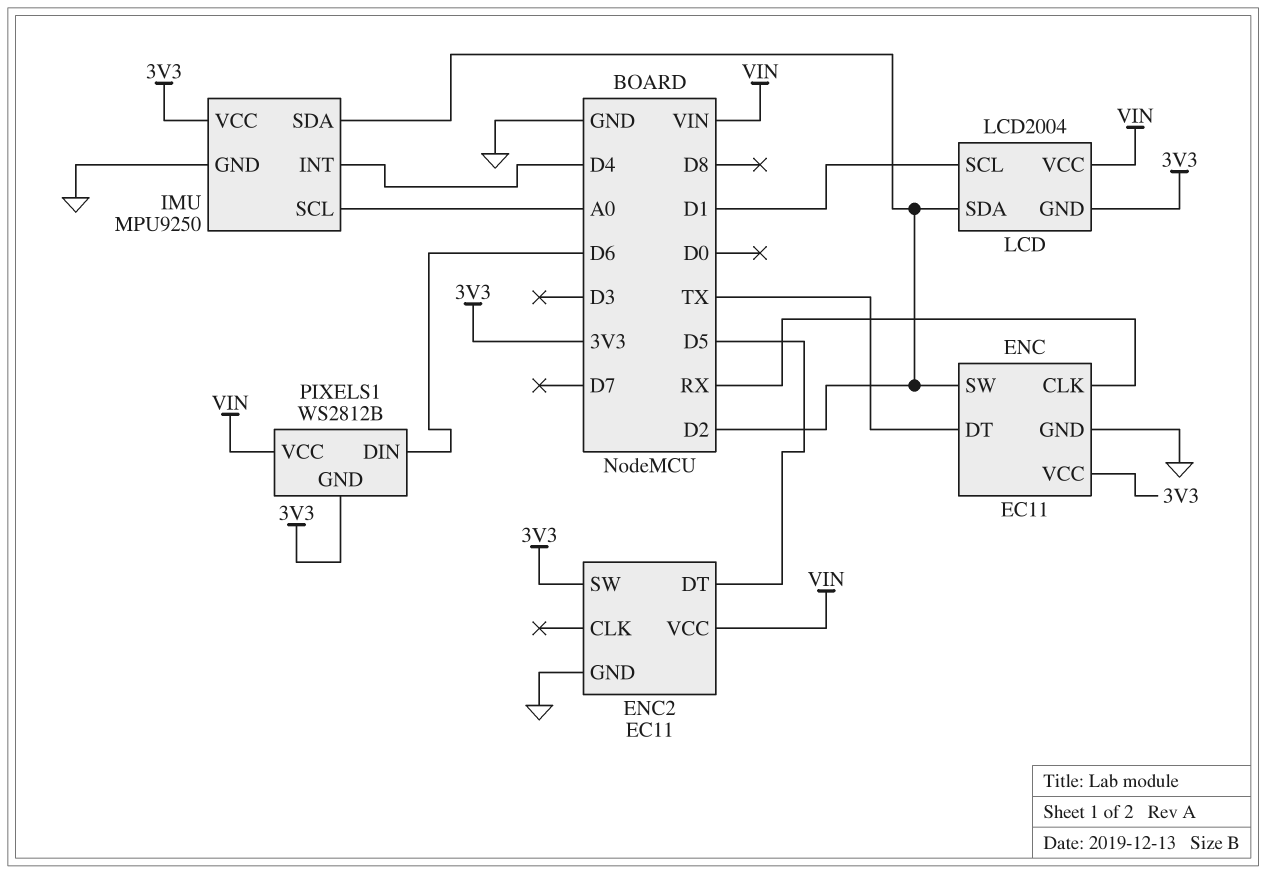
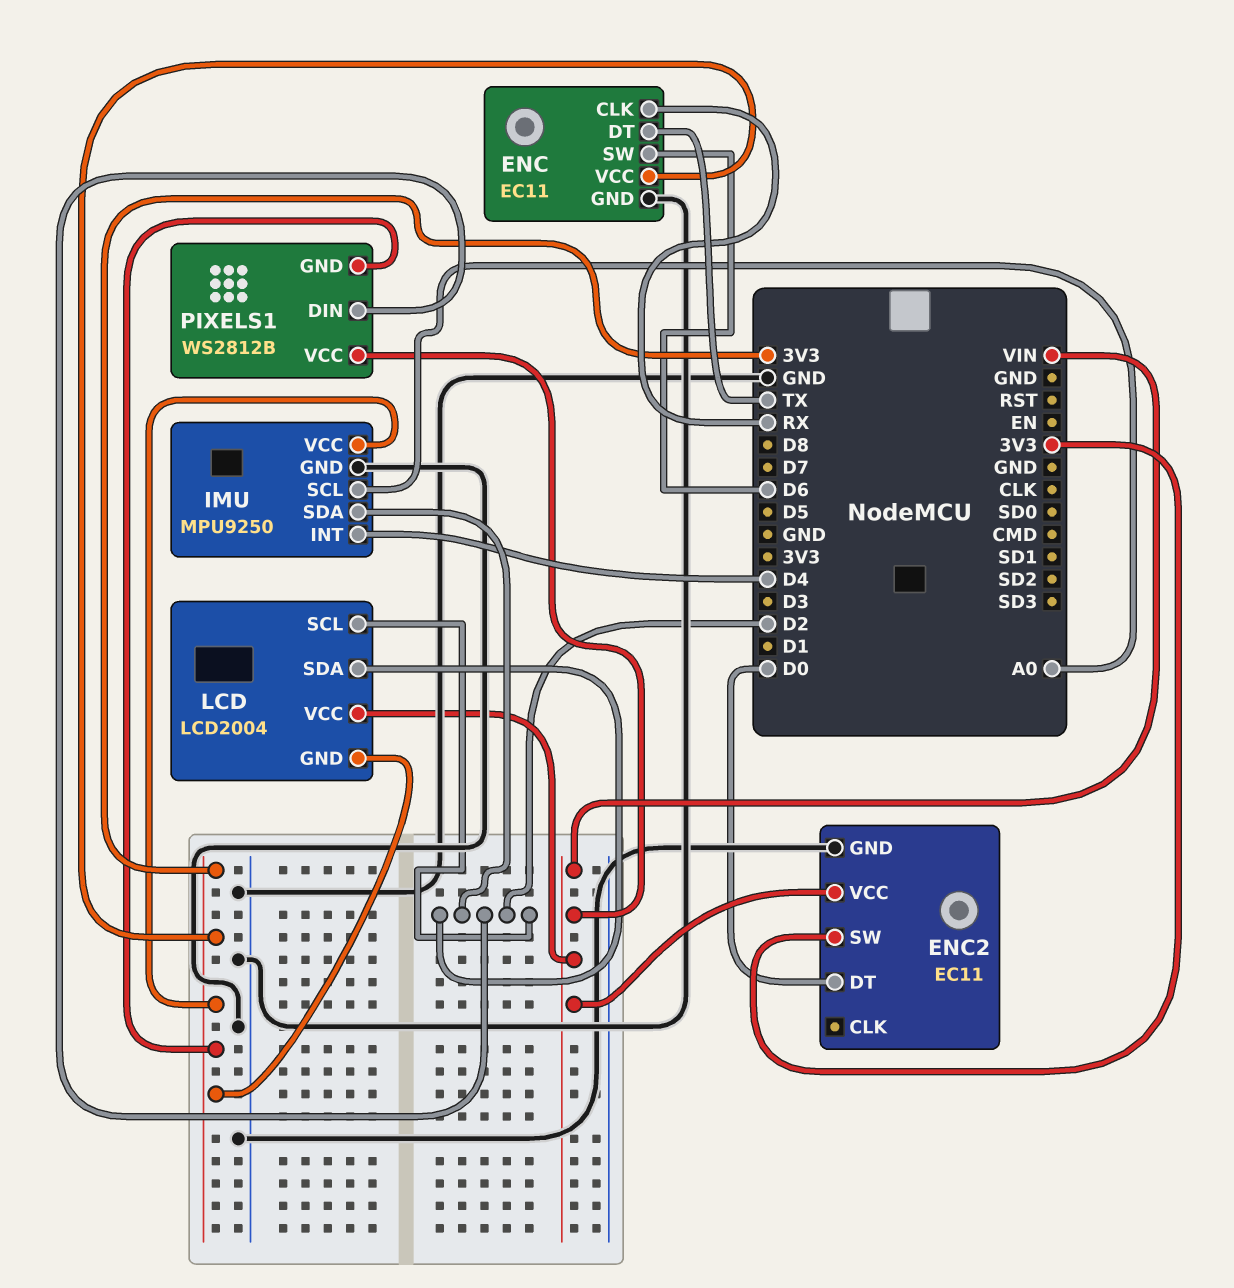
ENC pin SW: D2 -> D6
ENC2 pin DT: D5 -> D0
LCD pin SCL: D1 -> D2
PIXELS1 pin DIN: D6 -> D2

